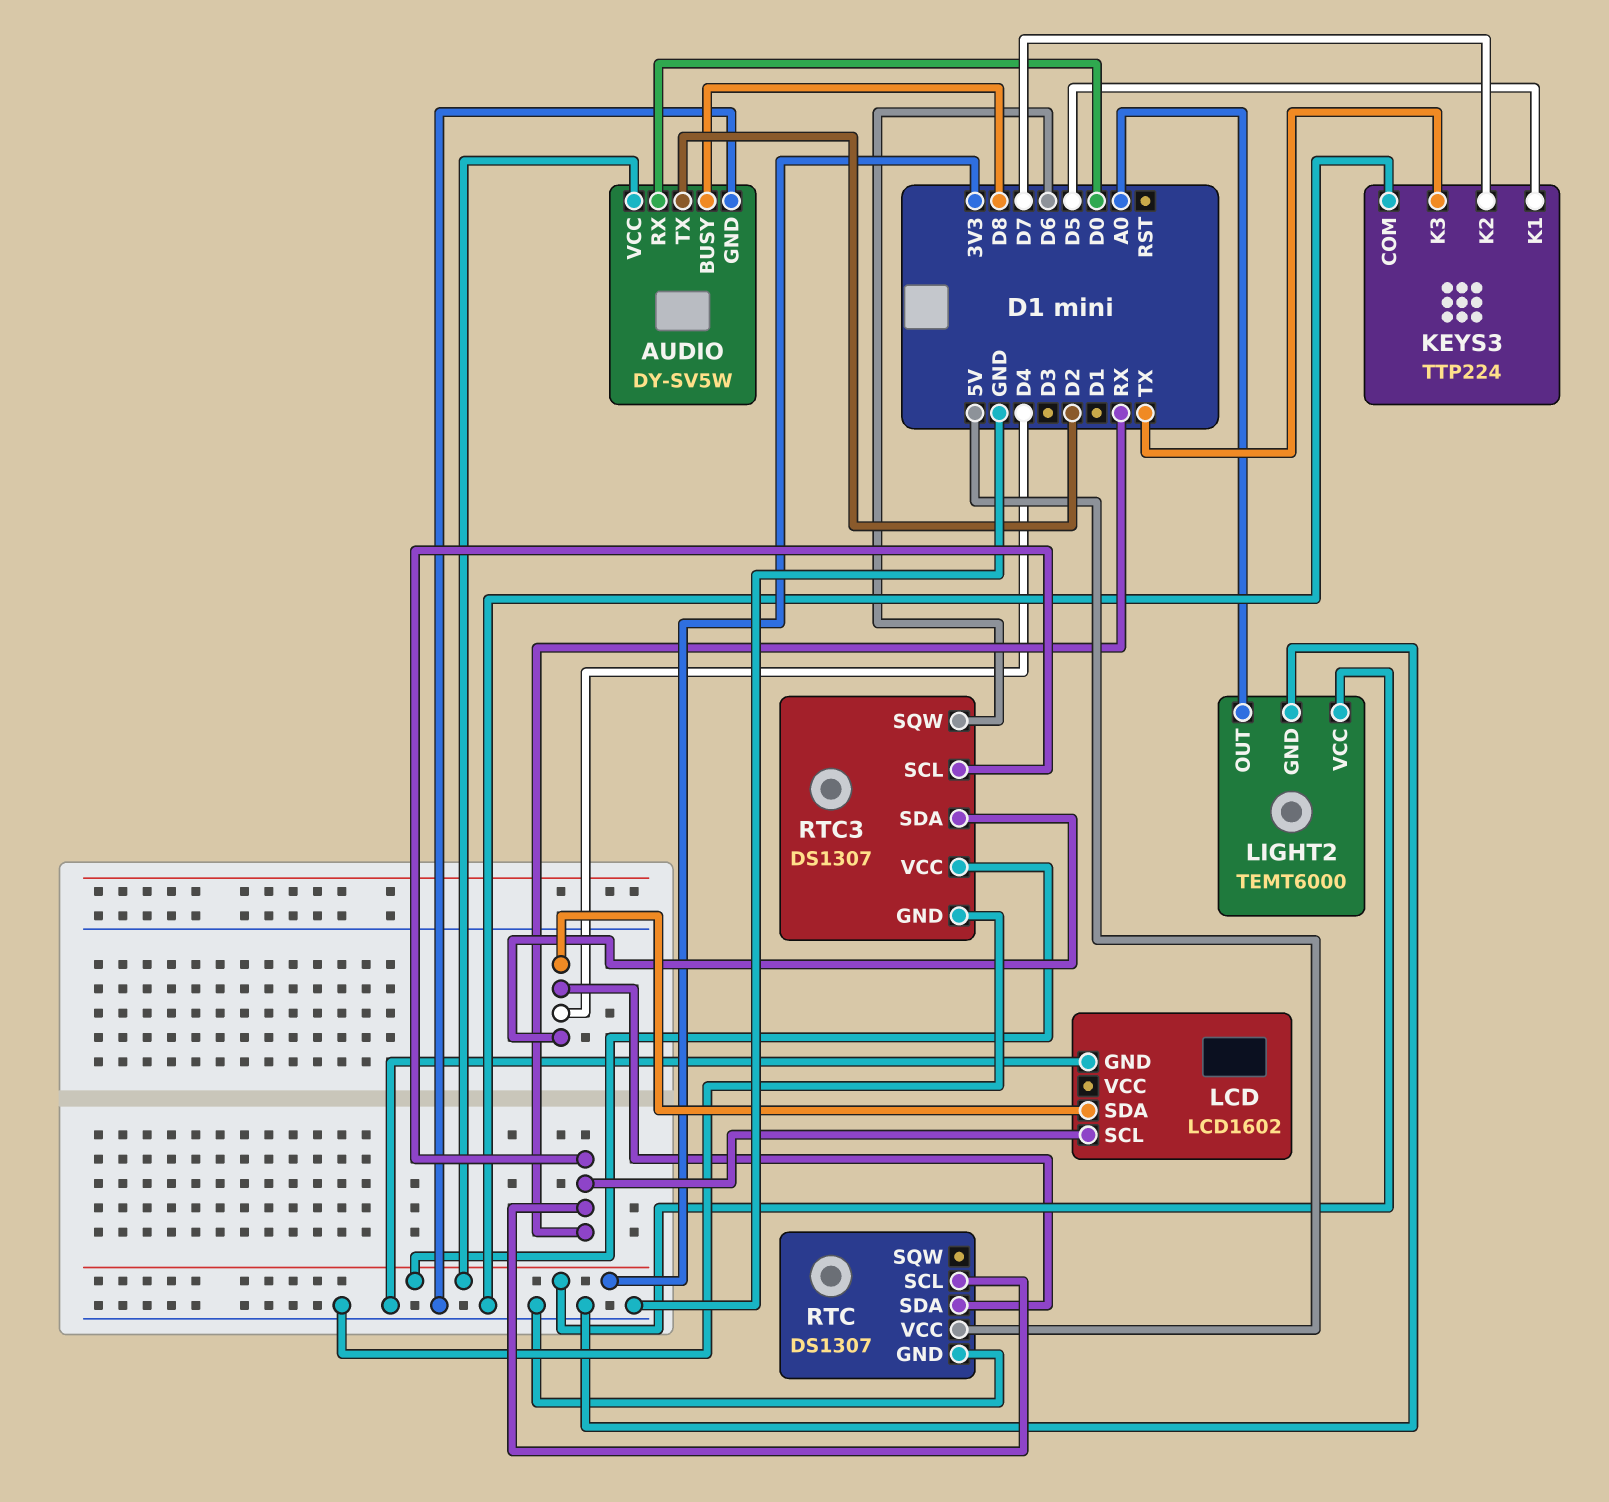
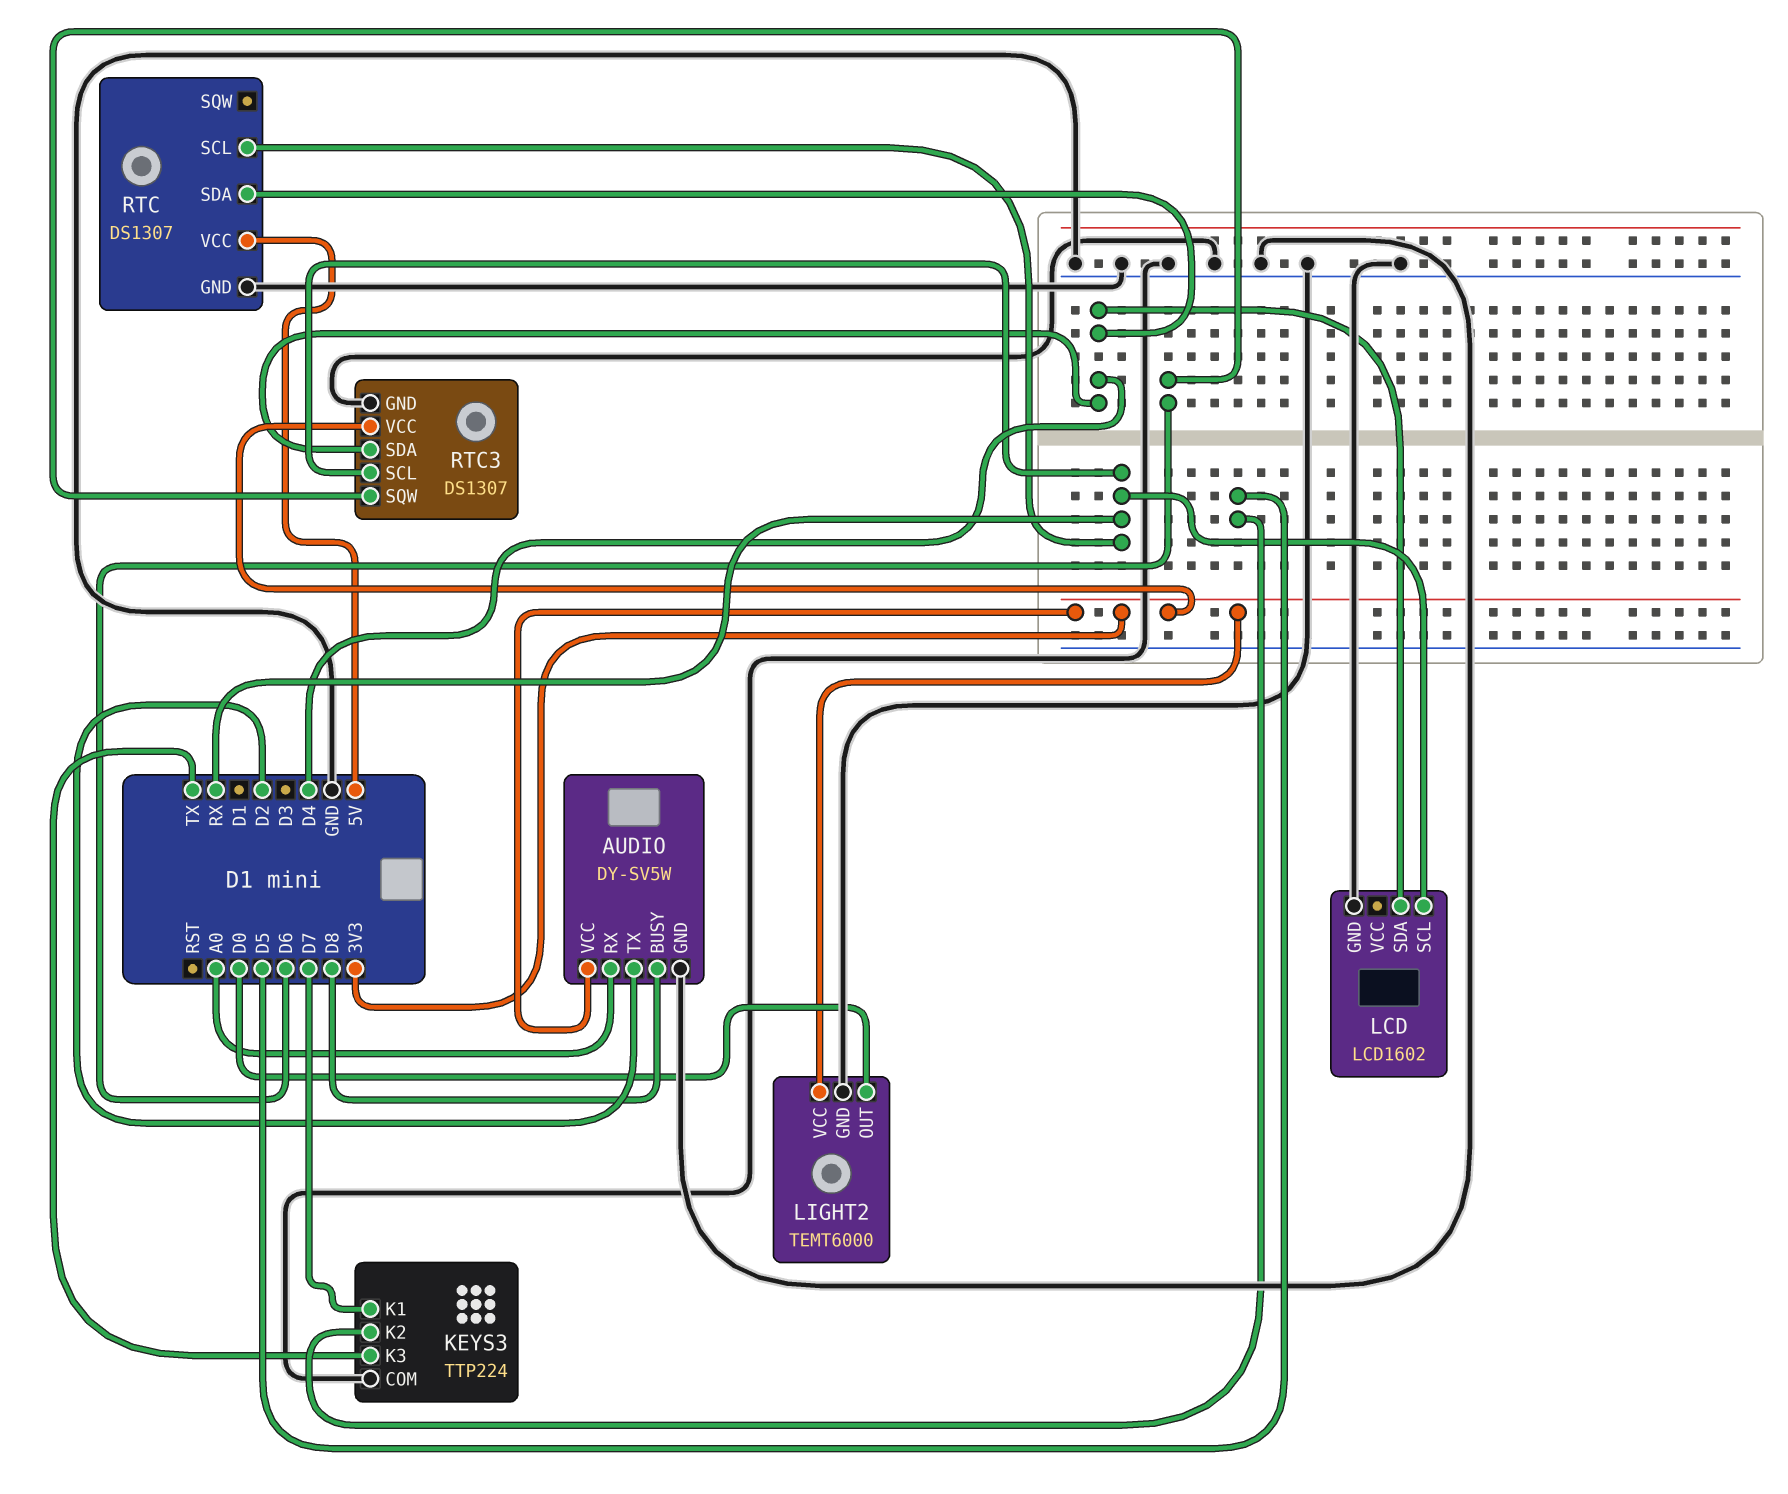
AUDIO pin RX: D0 -> A0
KEYS3 pin K1: D5 -> D7
KEYS3 pin K2: D7 -> D5
LIGHT2 pin OUT: A0 -> D0

